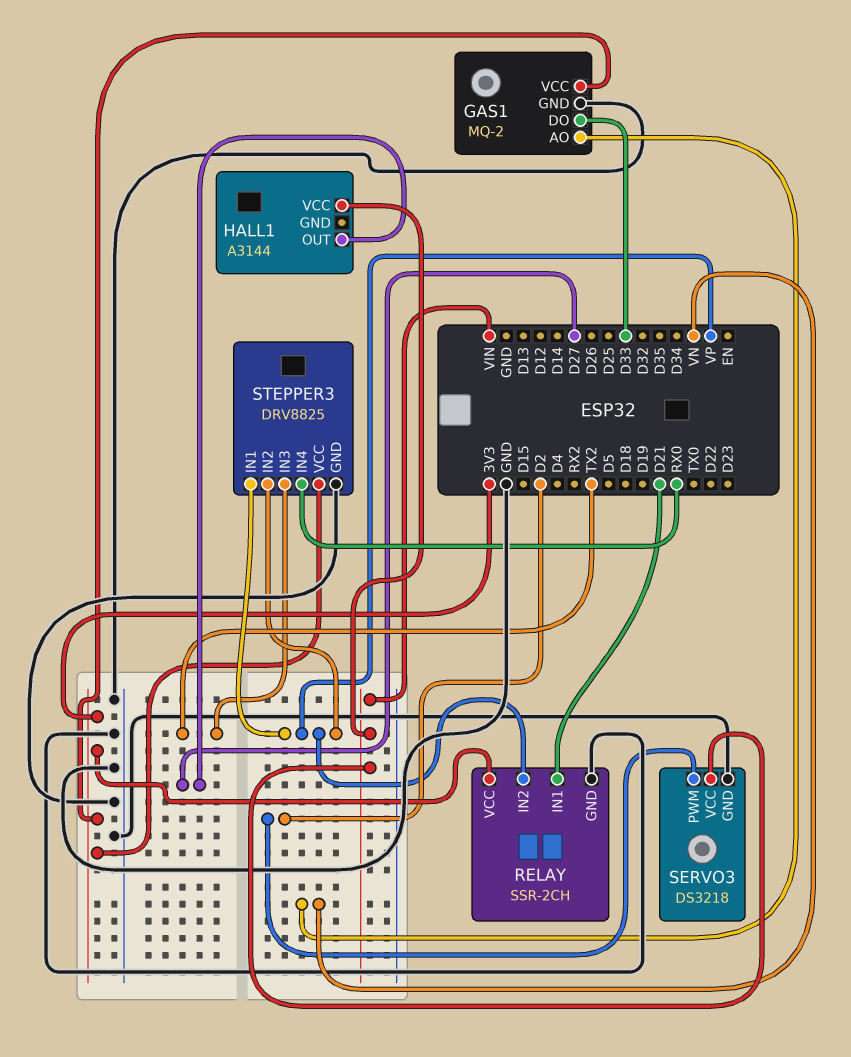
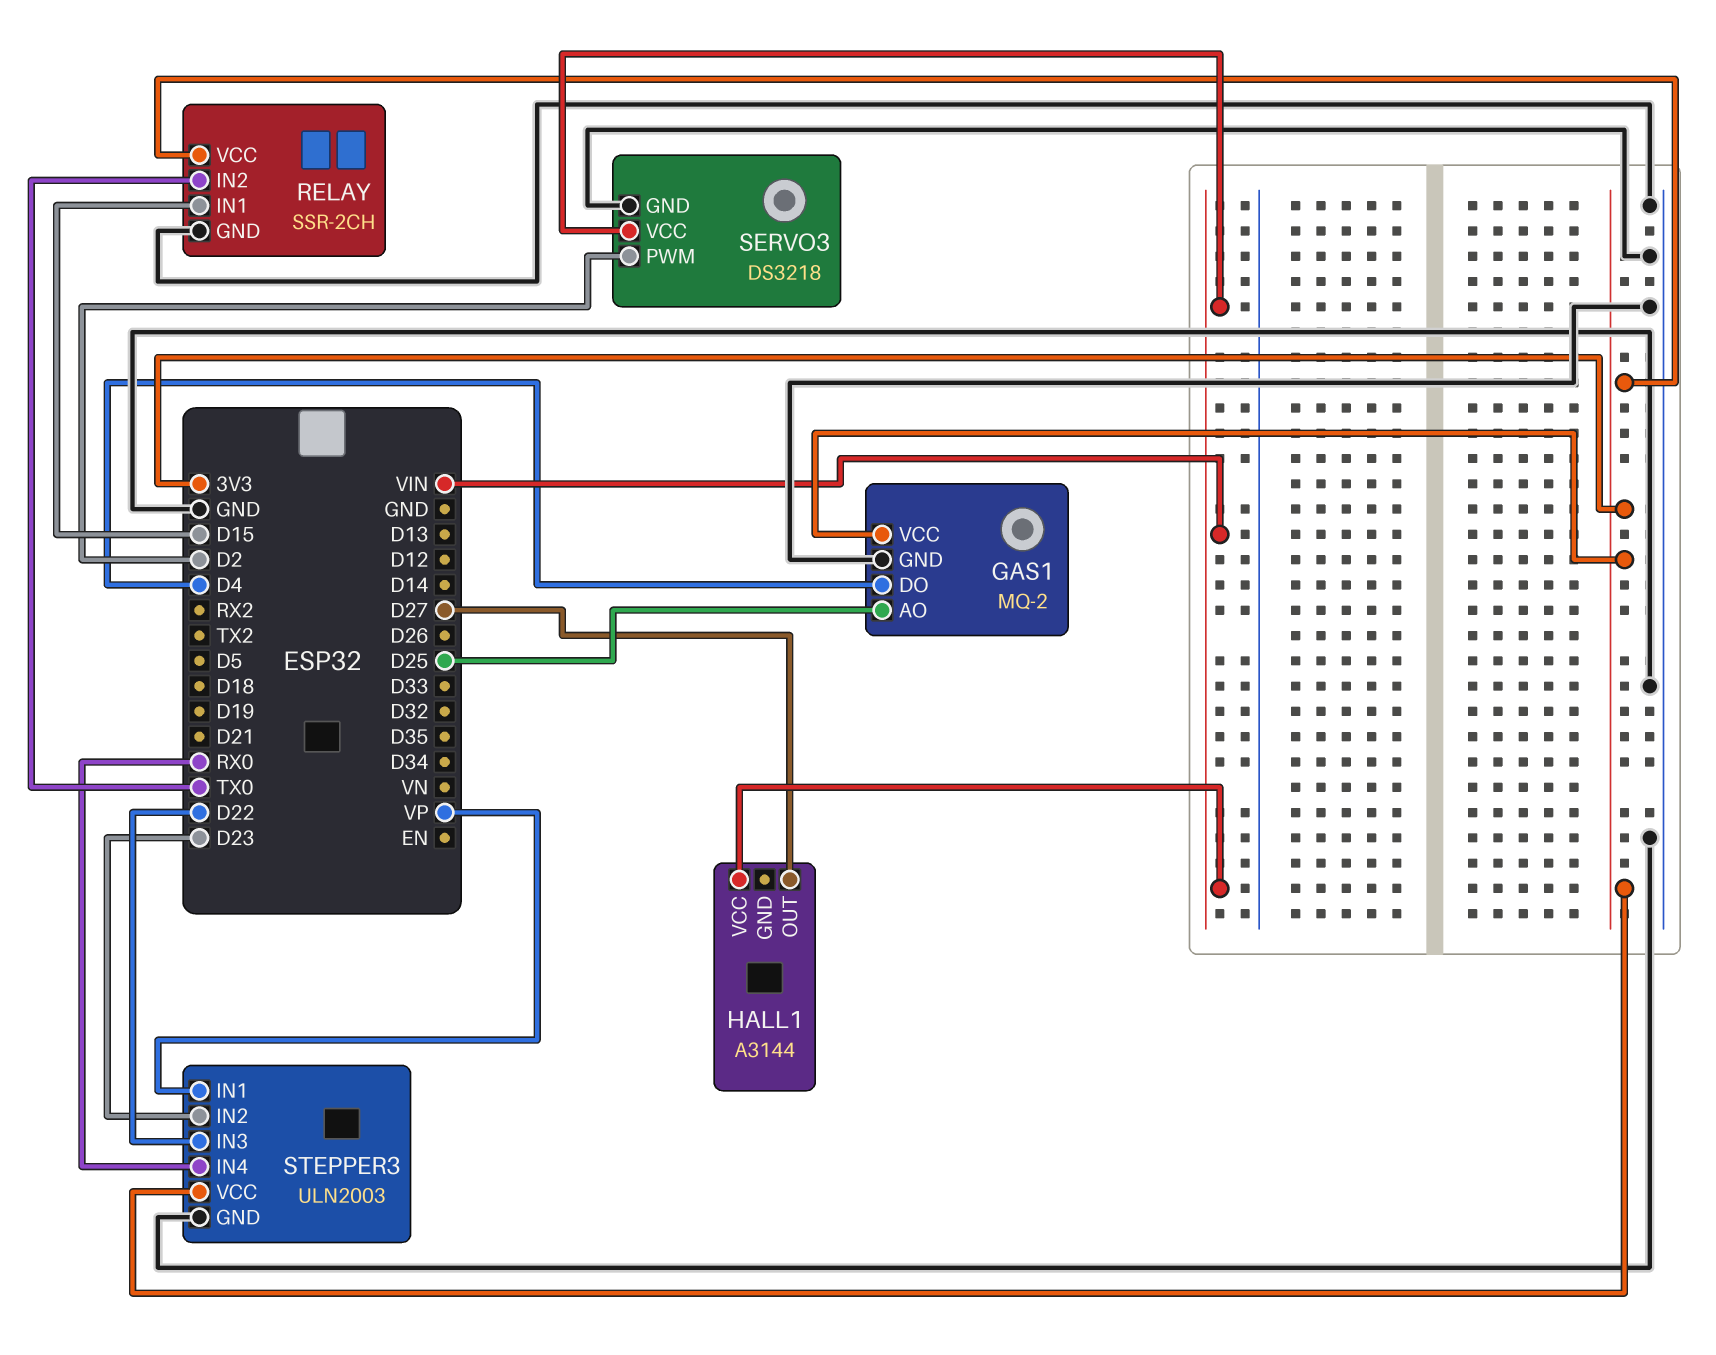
GAS1 pin AO: VN -> D25
GAS1 pin DO: D33 -> D4
RELAY pin IN1: D21 -> D15
RELAY pin IN2: VP -> TX0
STEPPER3: DRV8825 -> ULN2003
STEPPER3 pin IN2: VP -> D23
STEPPER3 pin IN3: TX2 -> D22

